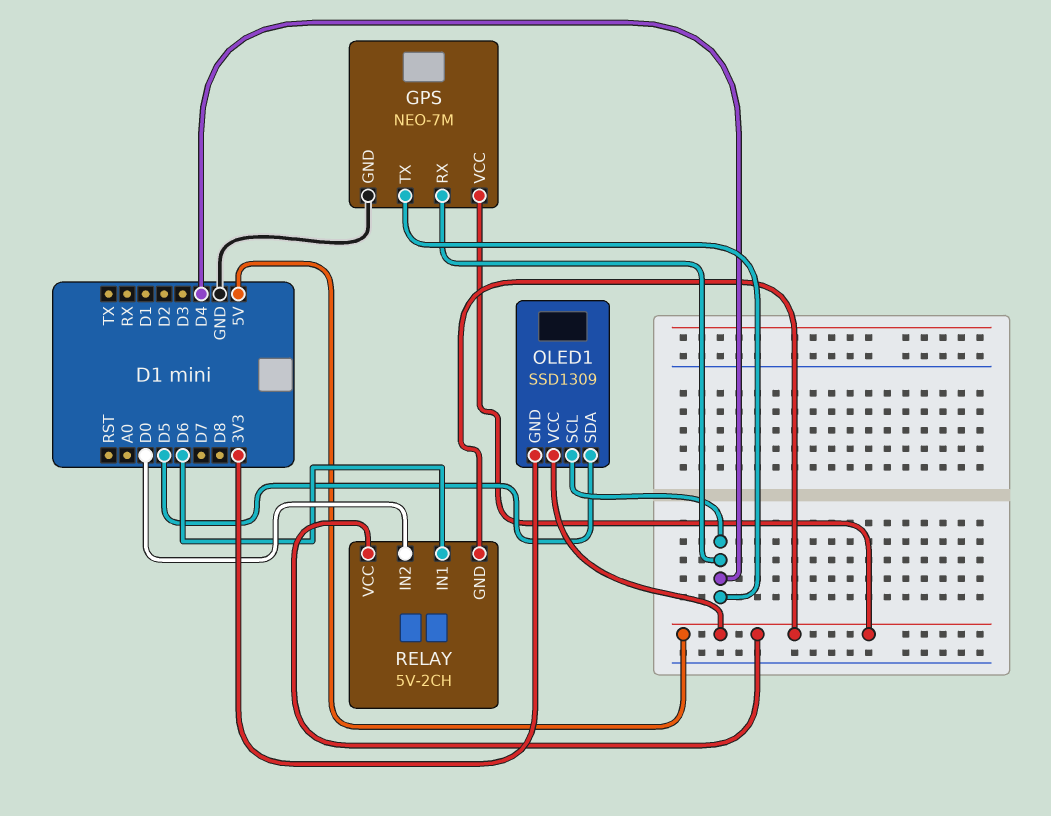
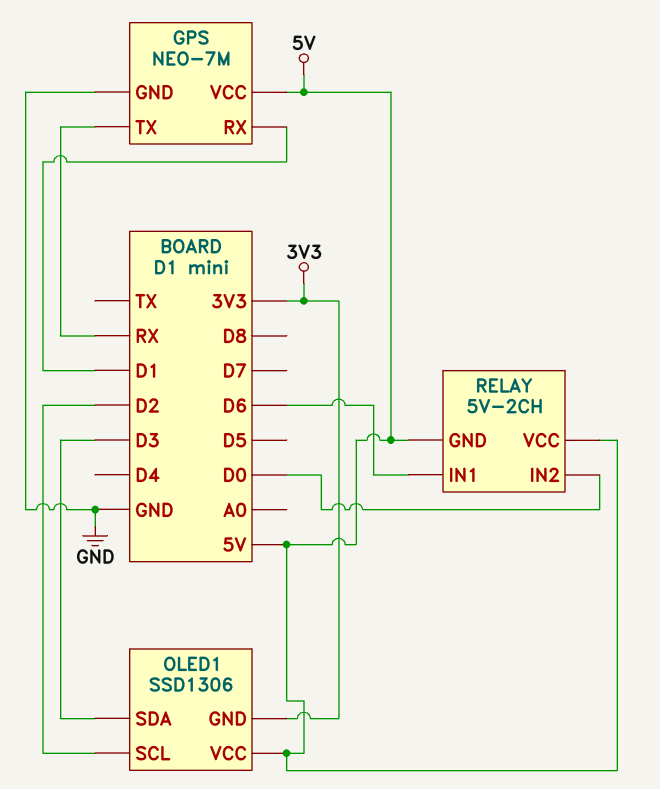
GPS pin RX: D4 -> D1
GPS pin TX: D4 -> RX
OLED1: SSD1309 -> SSD1306
OLED1 pin SCL: D4 -> D2
OLED1 pin SDA: D5 -> D3

